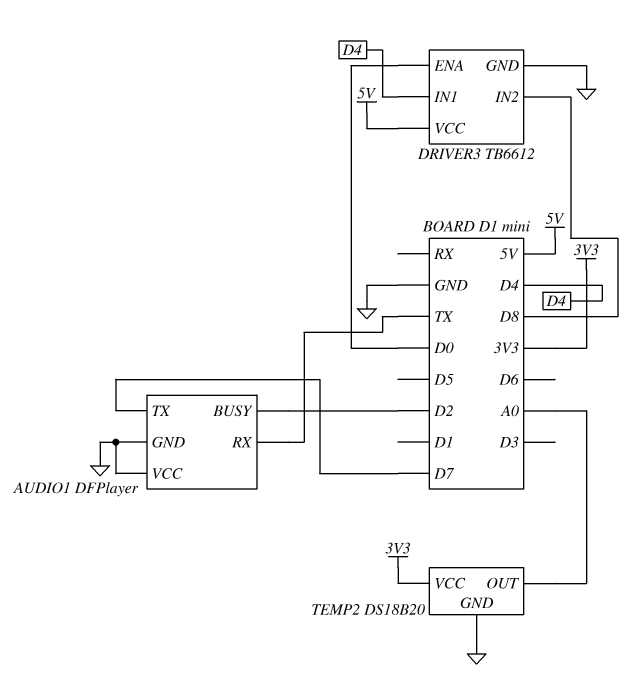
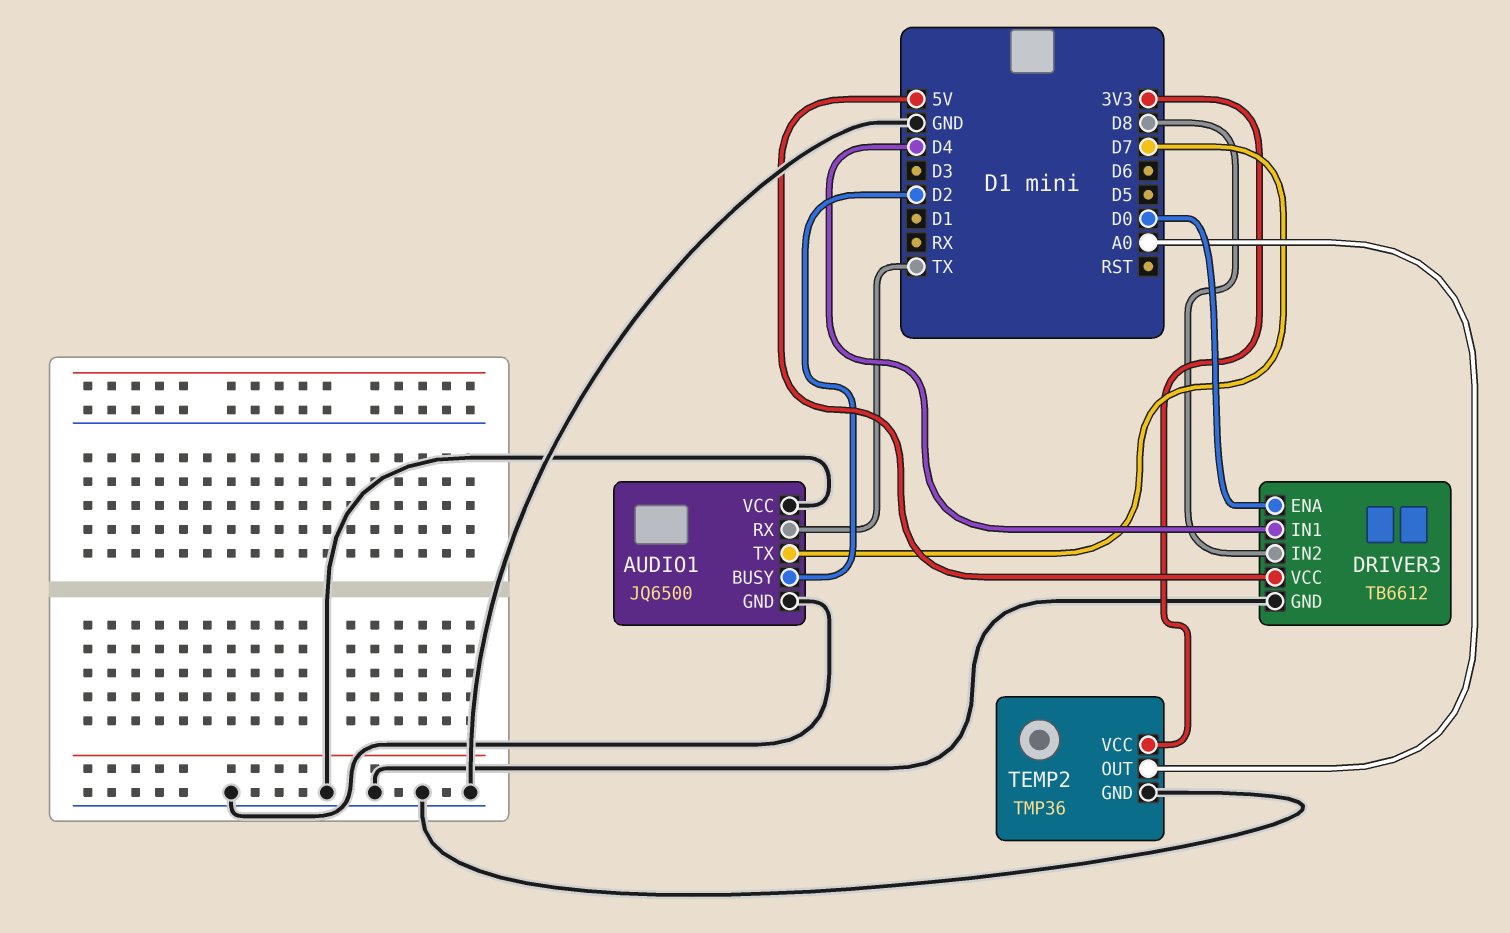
AUDIO1: DFPlayer -> JQ6500
TEMP2: DS18B20 -> TMP36

